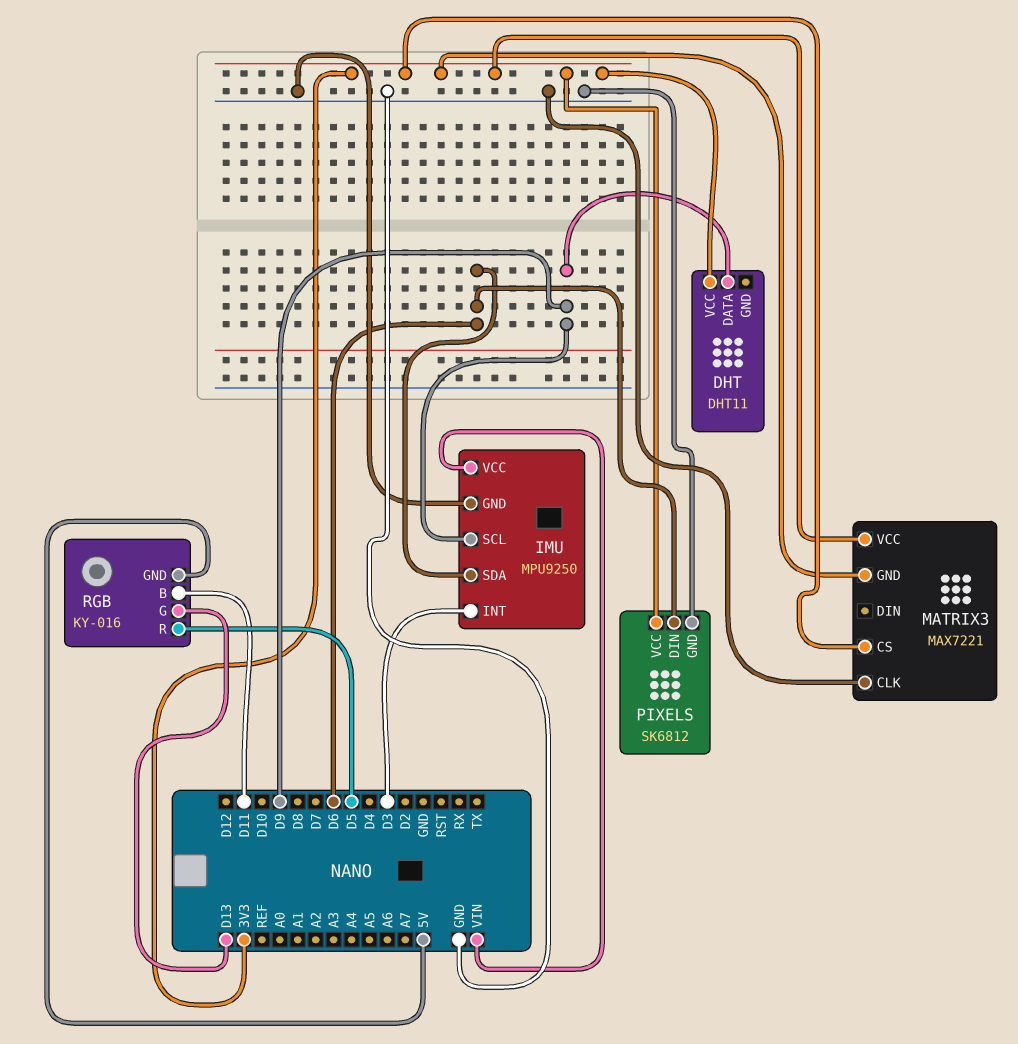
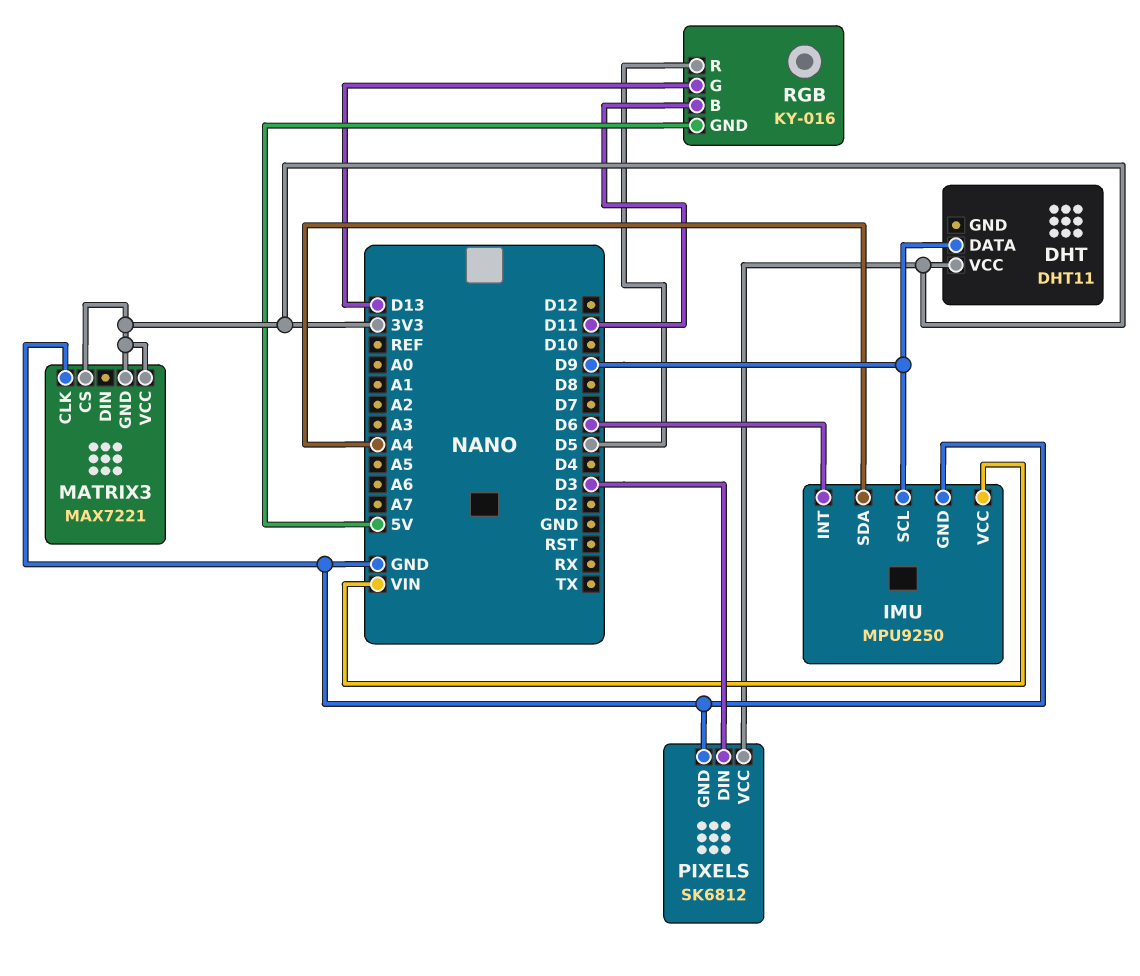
IMU pin INT: D3 -> D6
IMU pin SDA: D6 -> A4
PIXELS pin DIN: D6 -> D3

